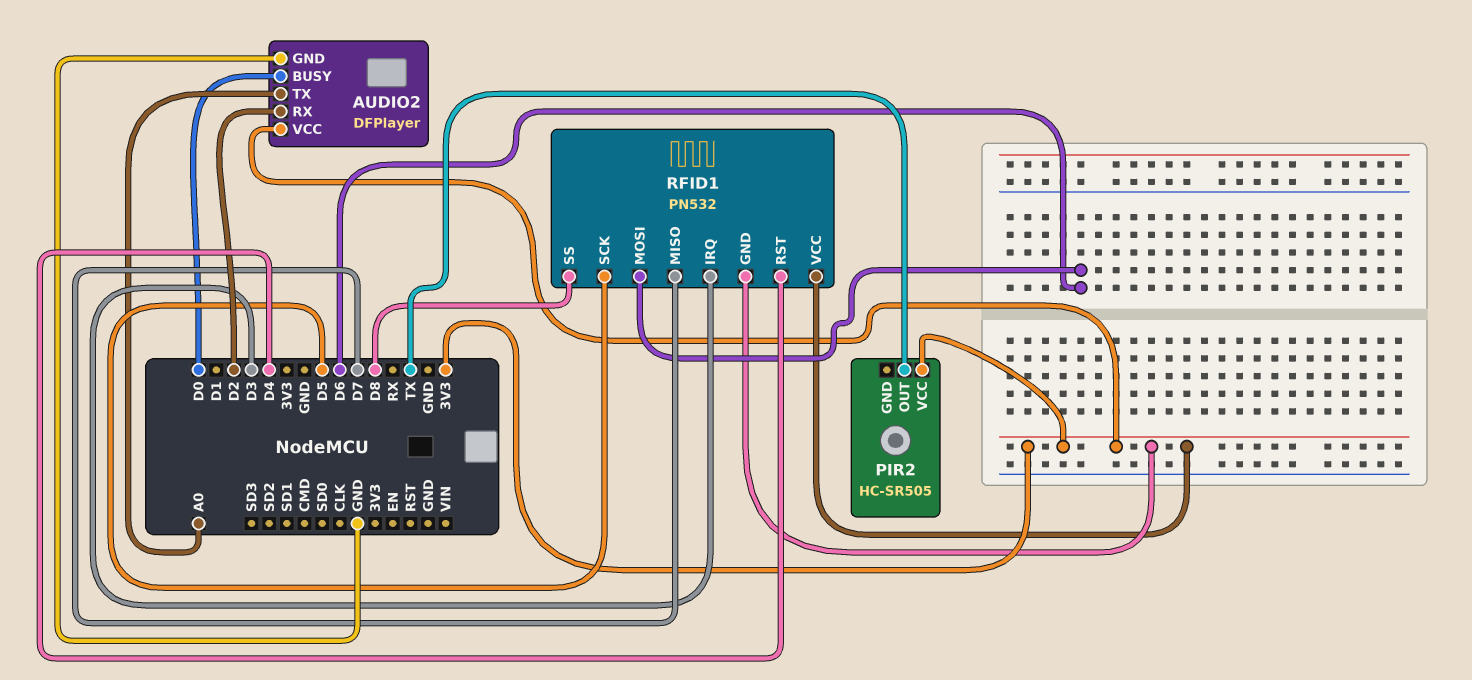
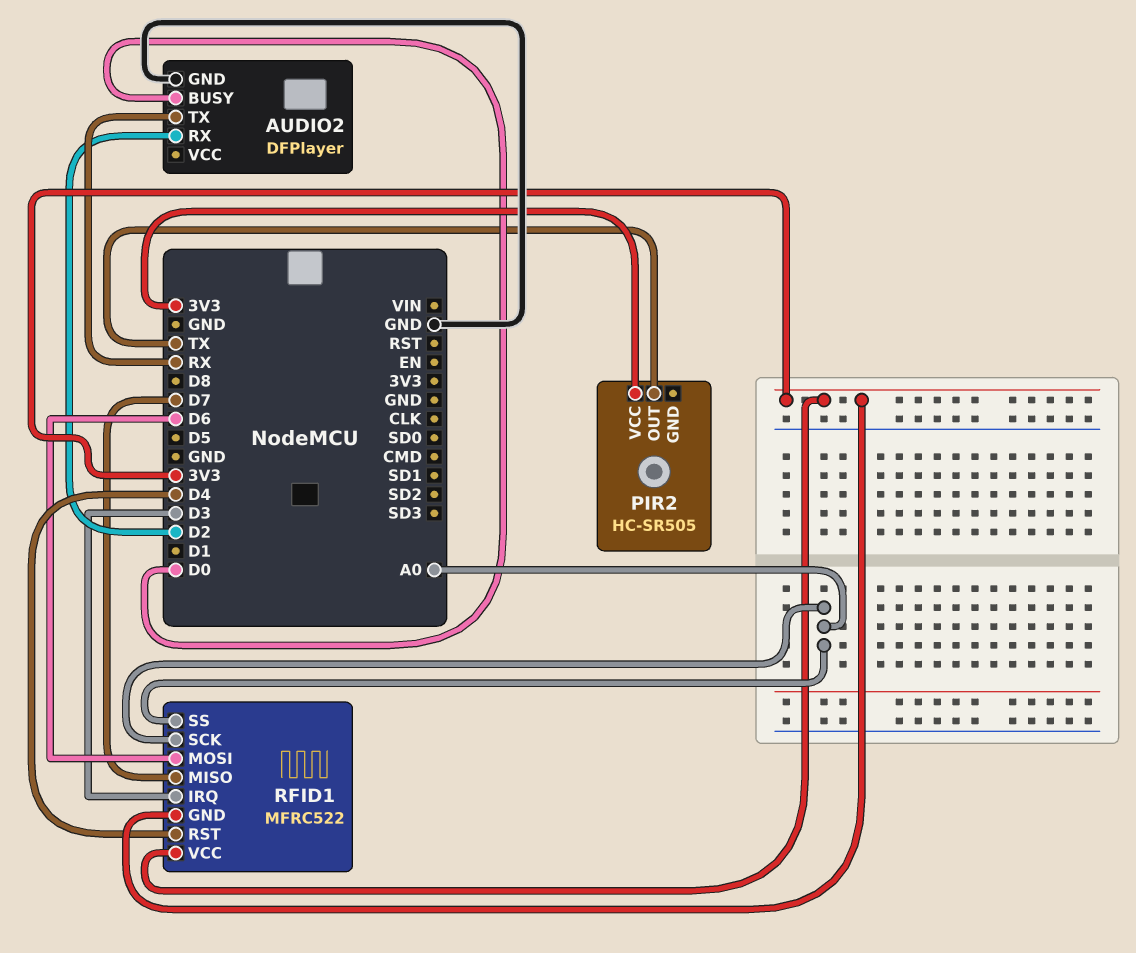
AUDIO2 pin TX: A0 -> RX
AUDIO2 pin VCC: 3V3 -> none
RFID1: PN532 -> MFRC522
RFID1 pin SCK: D5 -> A0
RFID1 pin SS: D8 -> A0

